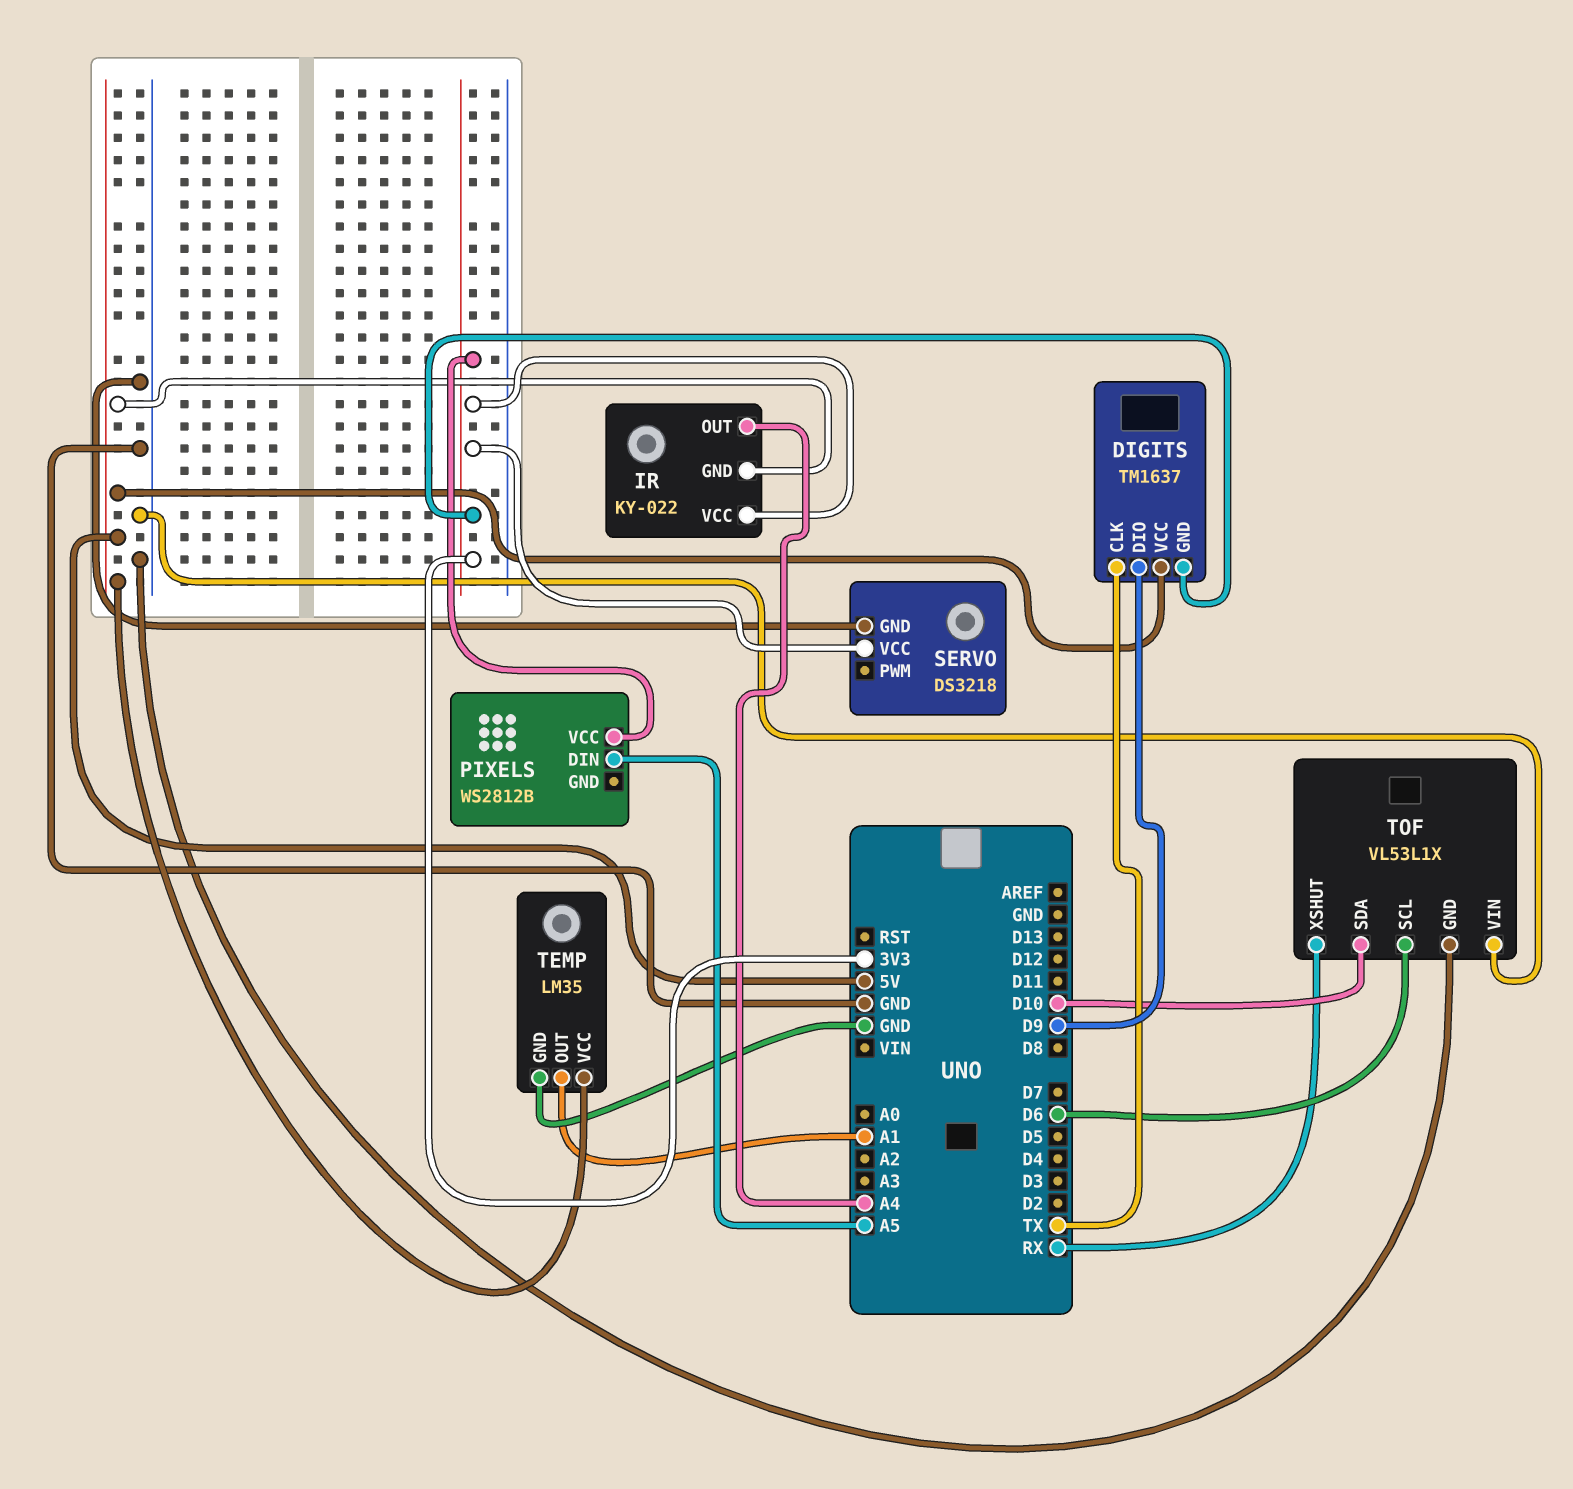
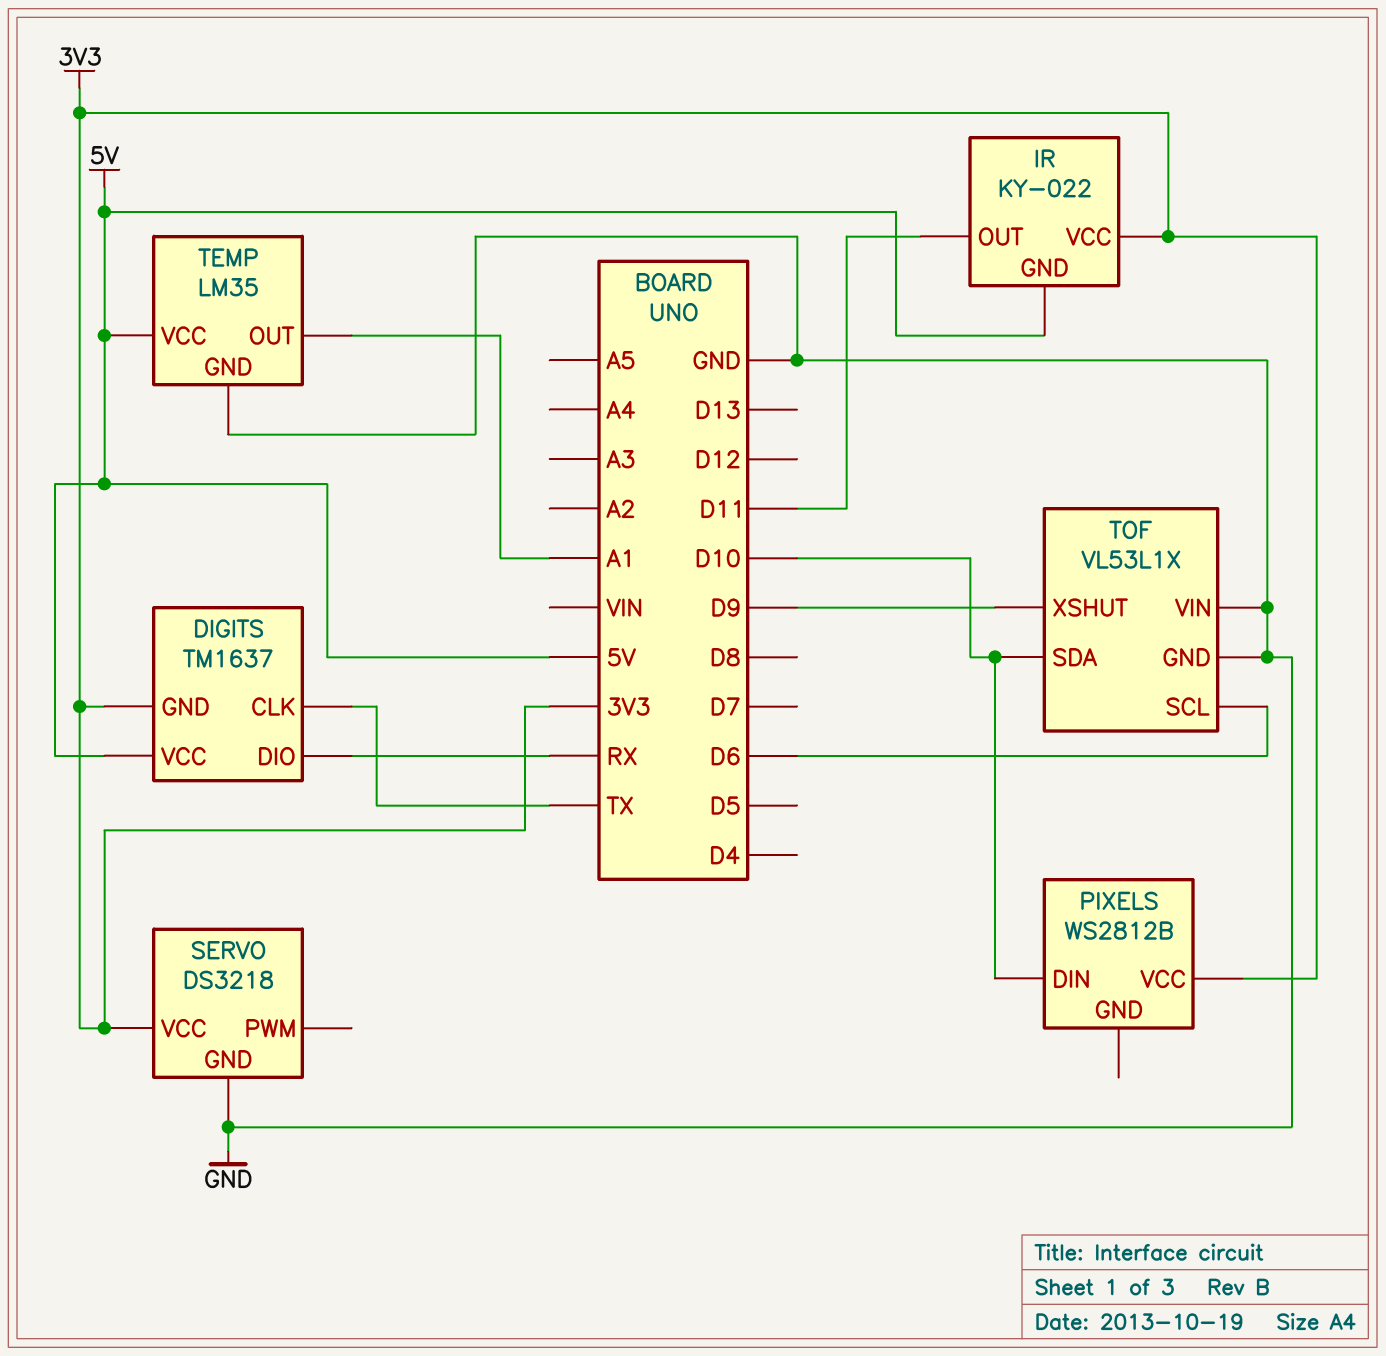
DIGITS pin DIO: D9 -> RX
IR pin OUT: A4 -> D11
PIXELS pin DIN: A5 -> D10
TOF pin XSHUT: RX -> D9

